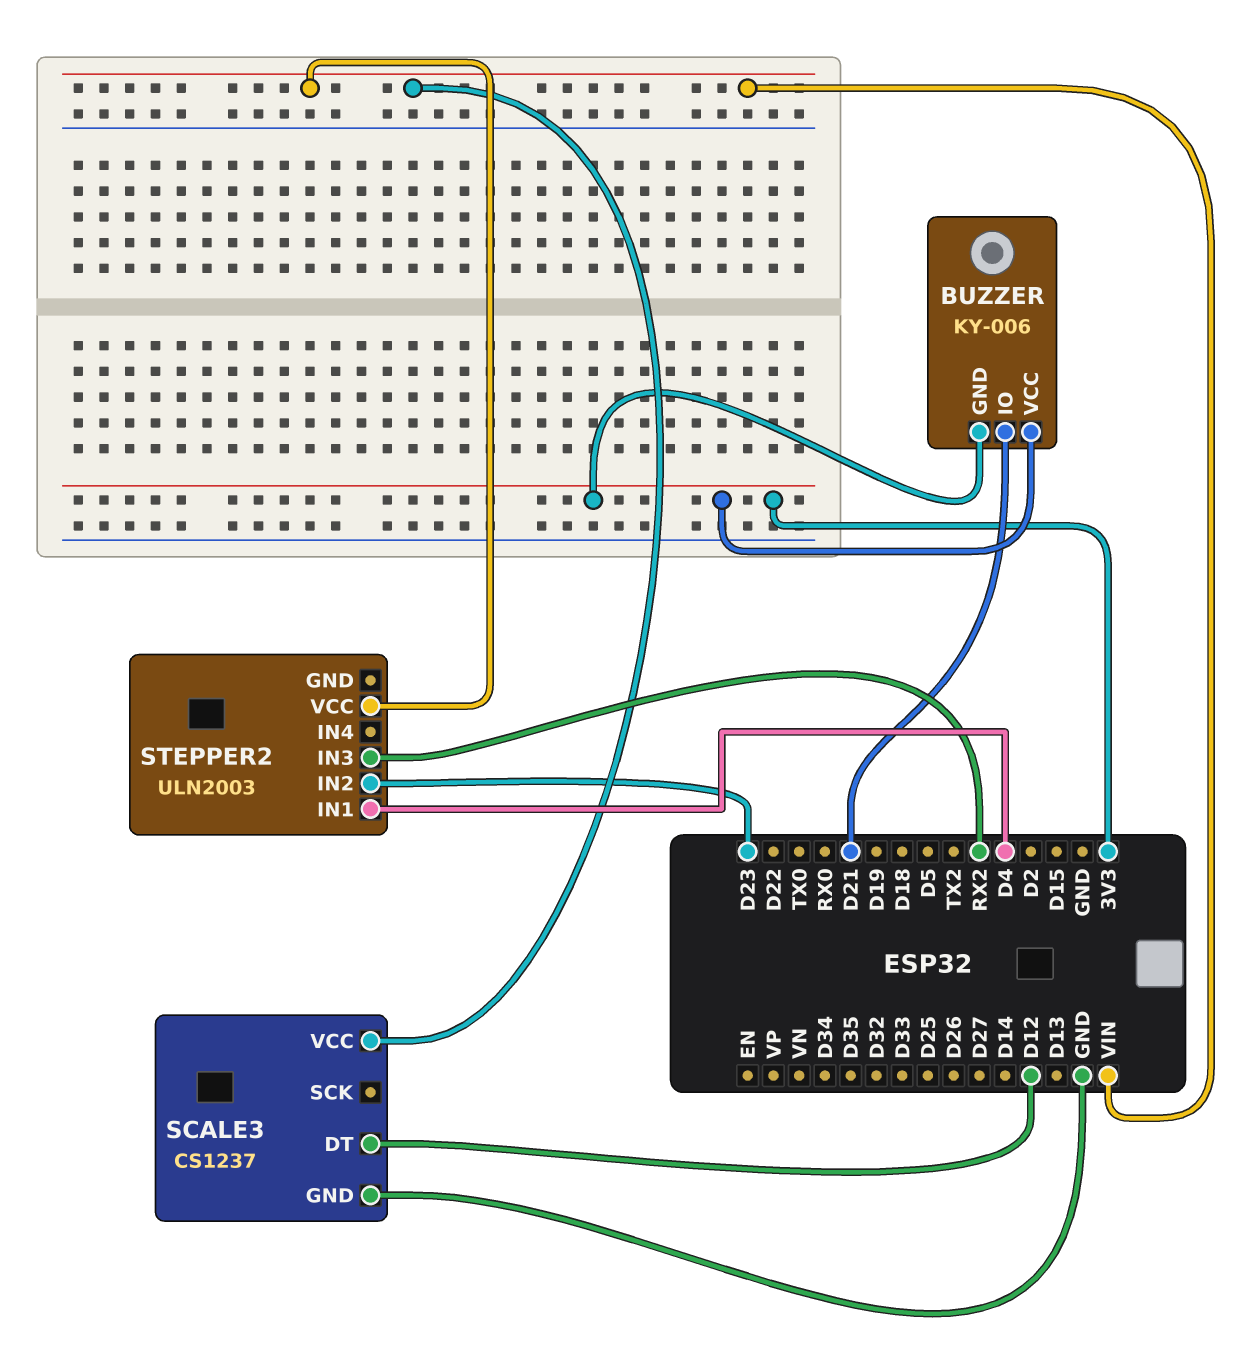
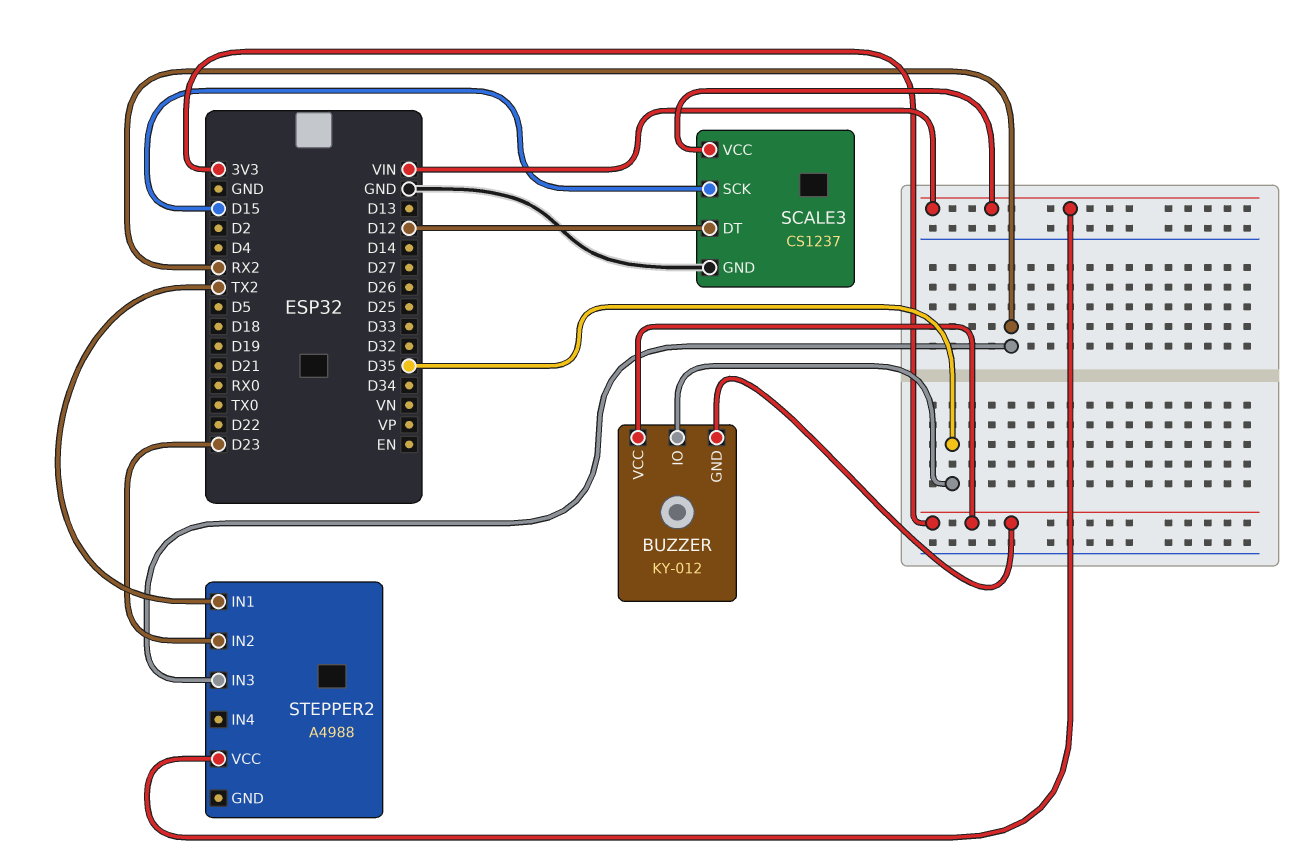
BUZZER: KY-006 -> KY-012
BUZZER pin IO: D21 -> D35
SCALE3 pin SCK: none -> D15
STEPPER2: ULN2003 -> A4988
STEPPER2 pin IN1: D4 -> TX2

